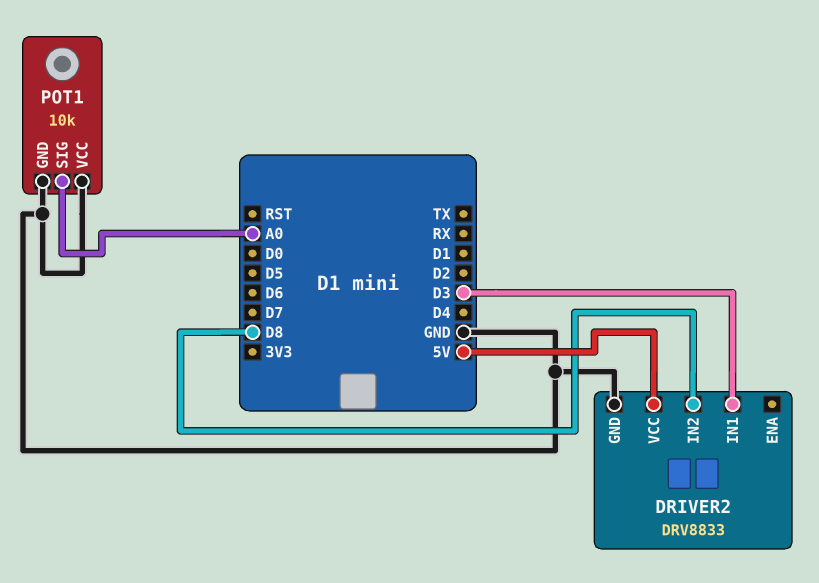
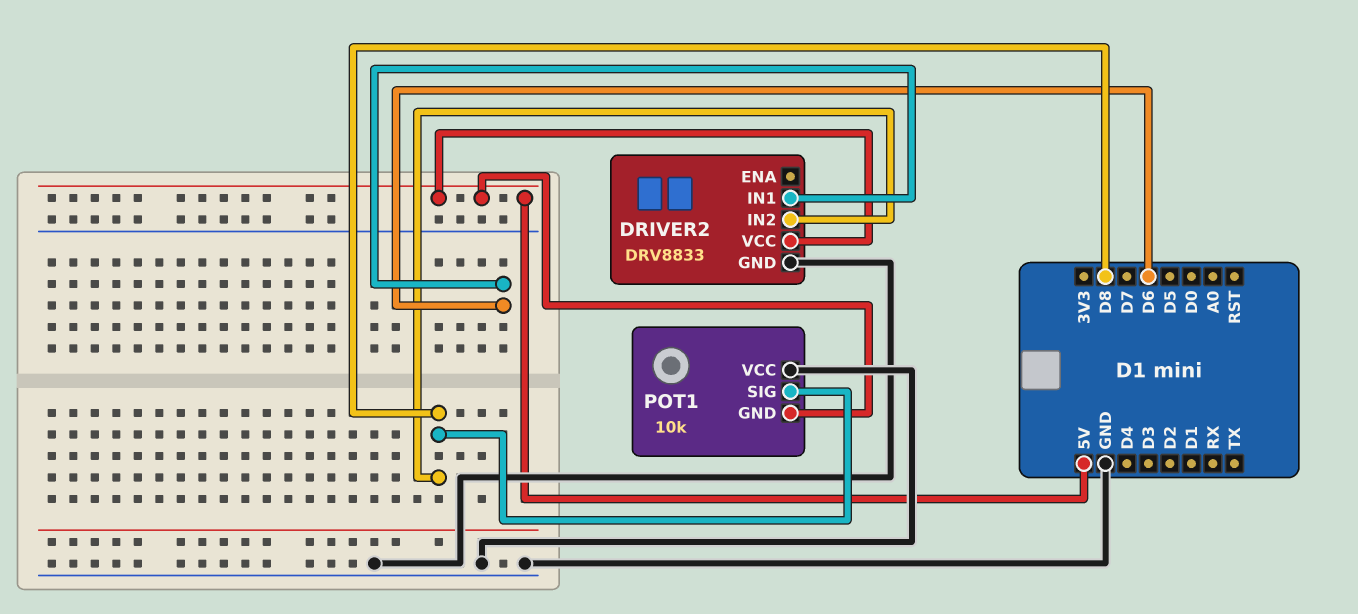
DRIVER2 pin IN1: D3 -> D6
POT1 pin GND: GND -> 5V
POT1 pin SIG: A0 -> D8

